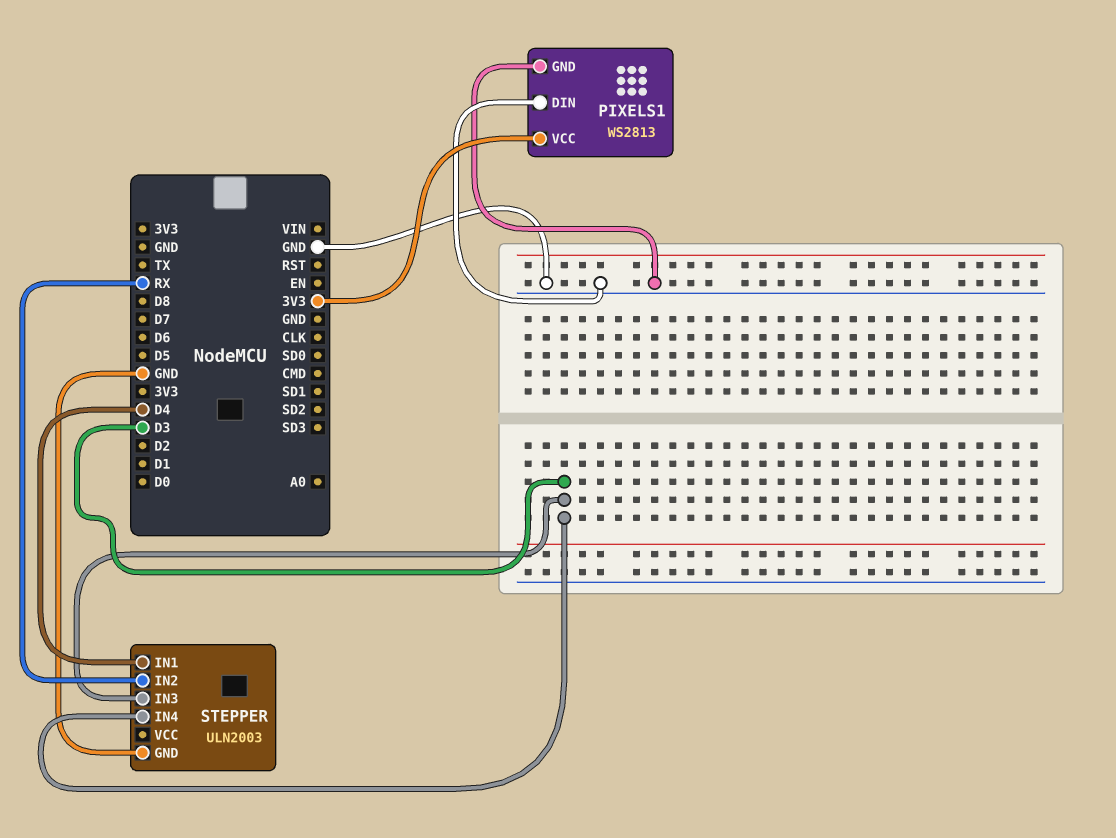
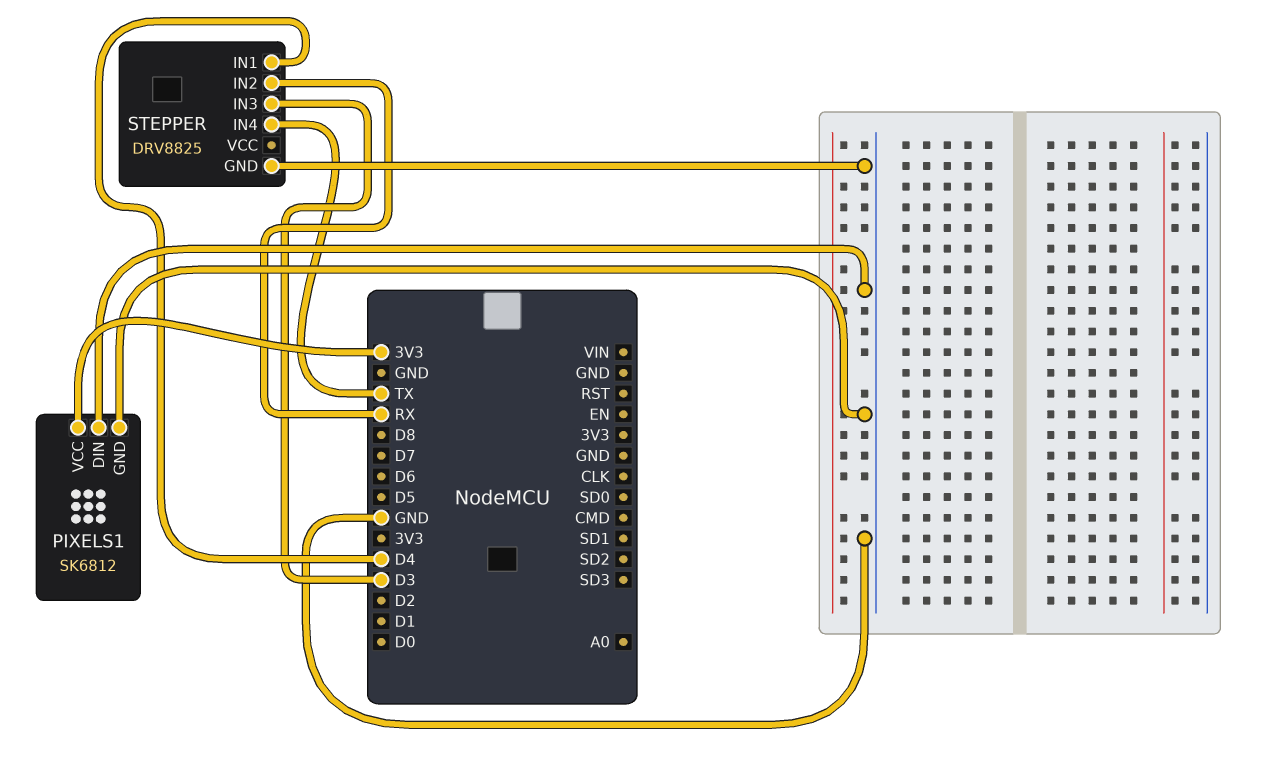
PIXELS1: WS2813 -> SK6812
STEPPER: ULN2003 -> DRV8825
STEPPER pin IN4: D3 -> TX

